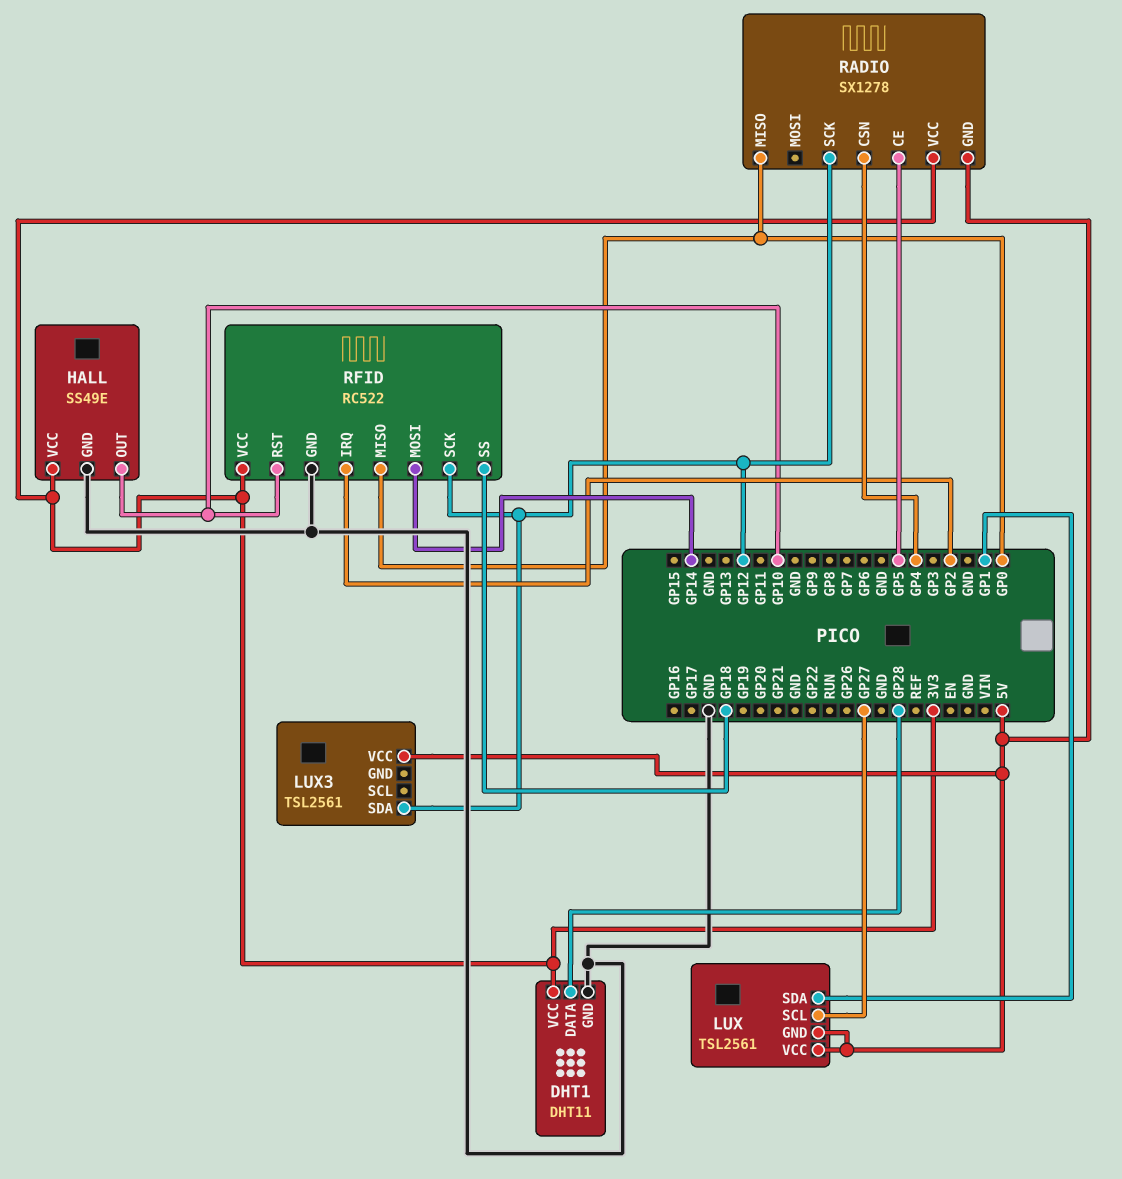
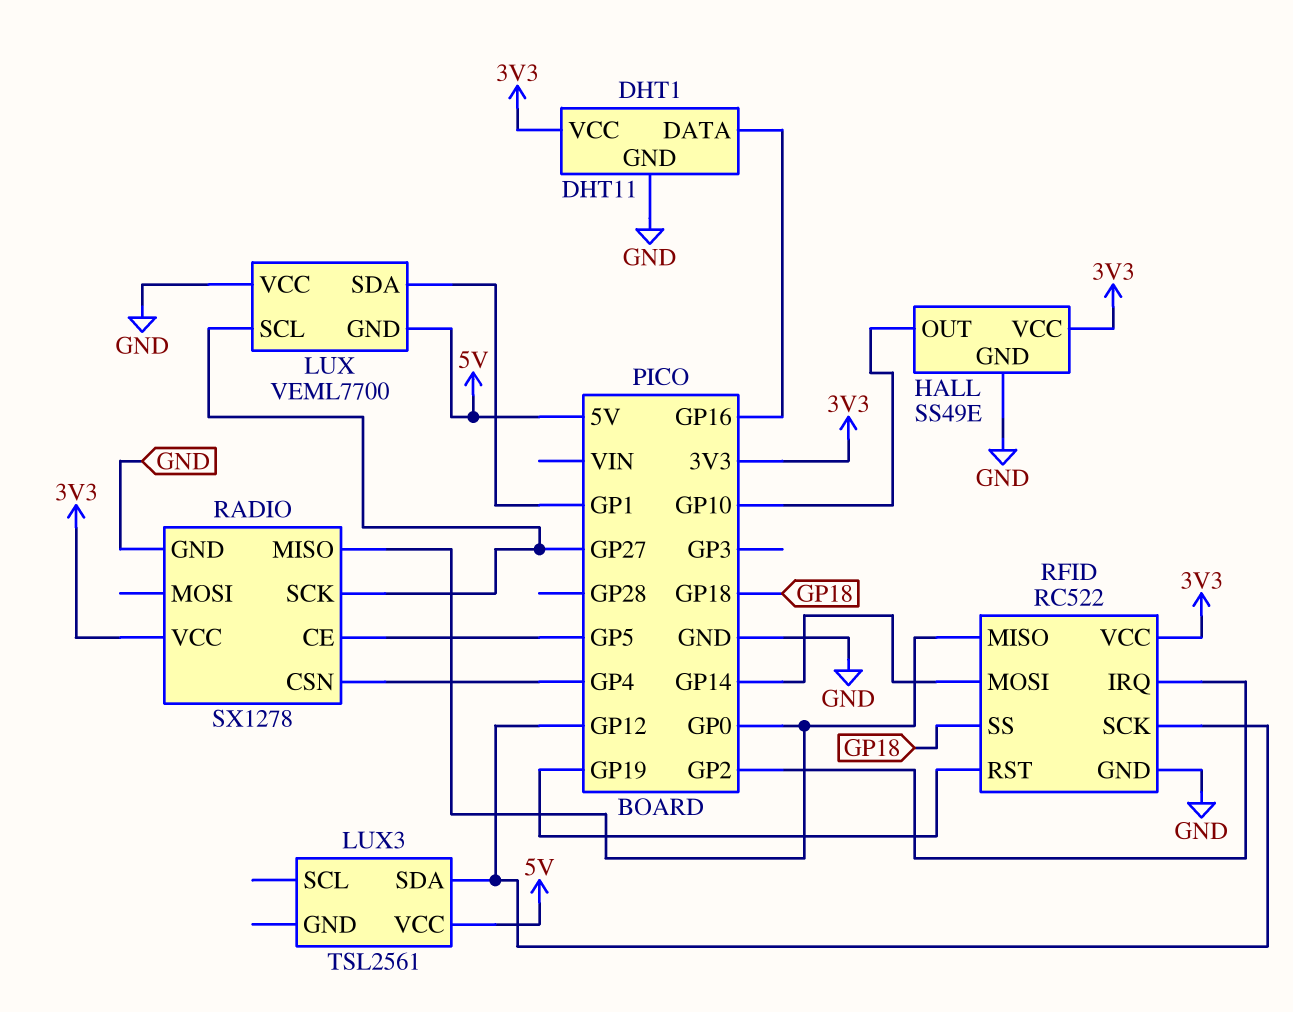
DHT1 pin DATA: GP28 -> GP16
LUX: TSL2561 -> VEML7700
LUX pin VCC: 5V -> GND
RADIO pin GND: 5V -> GND
RADIO pin SCK: GP12 -> GP27
RFID pin RST: GP10 -> GP19

